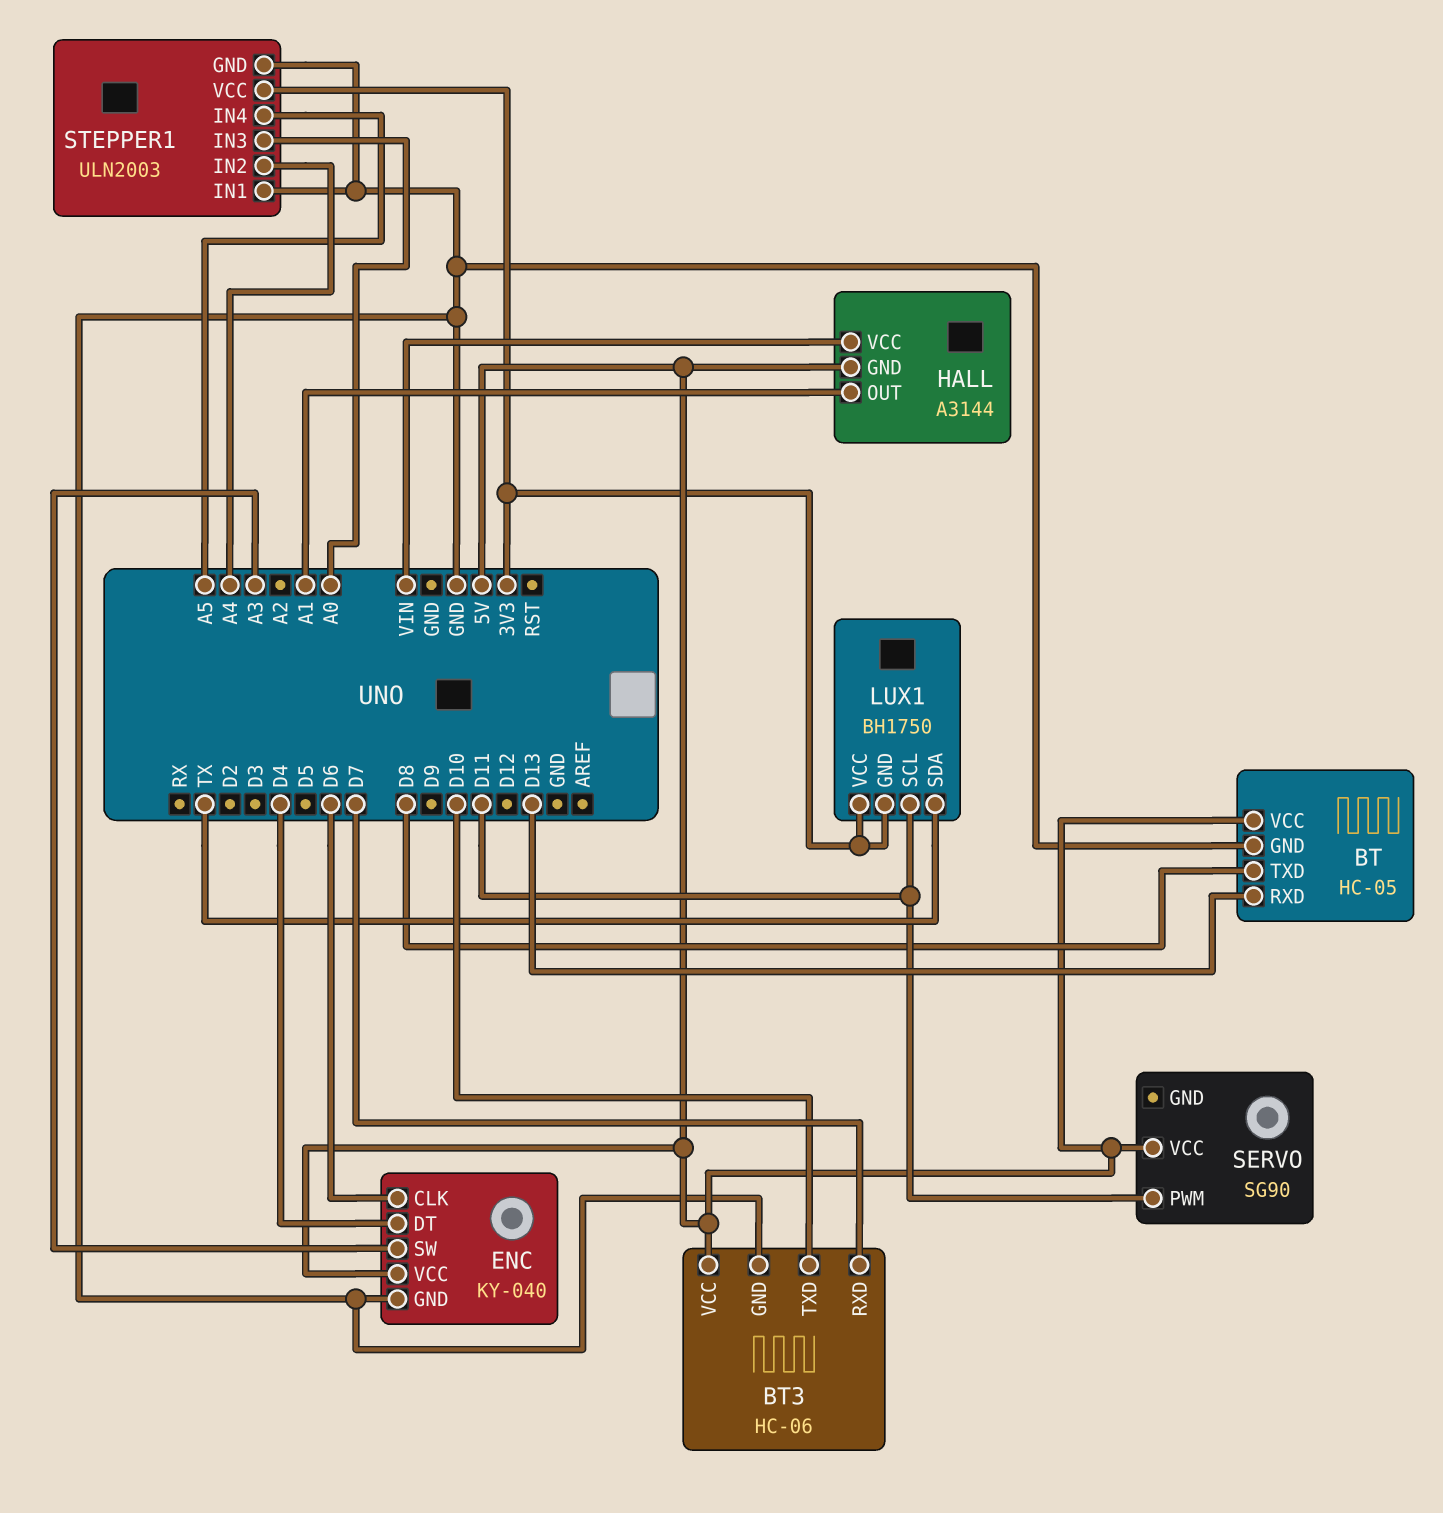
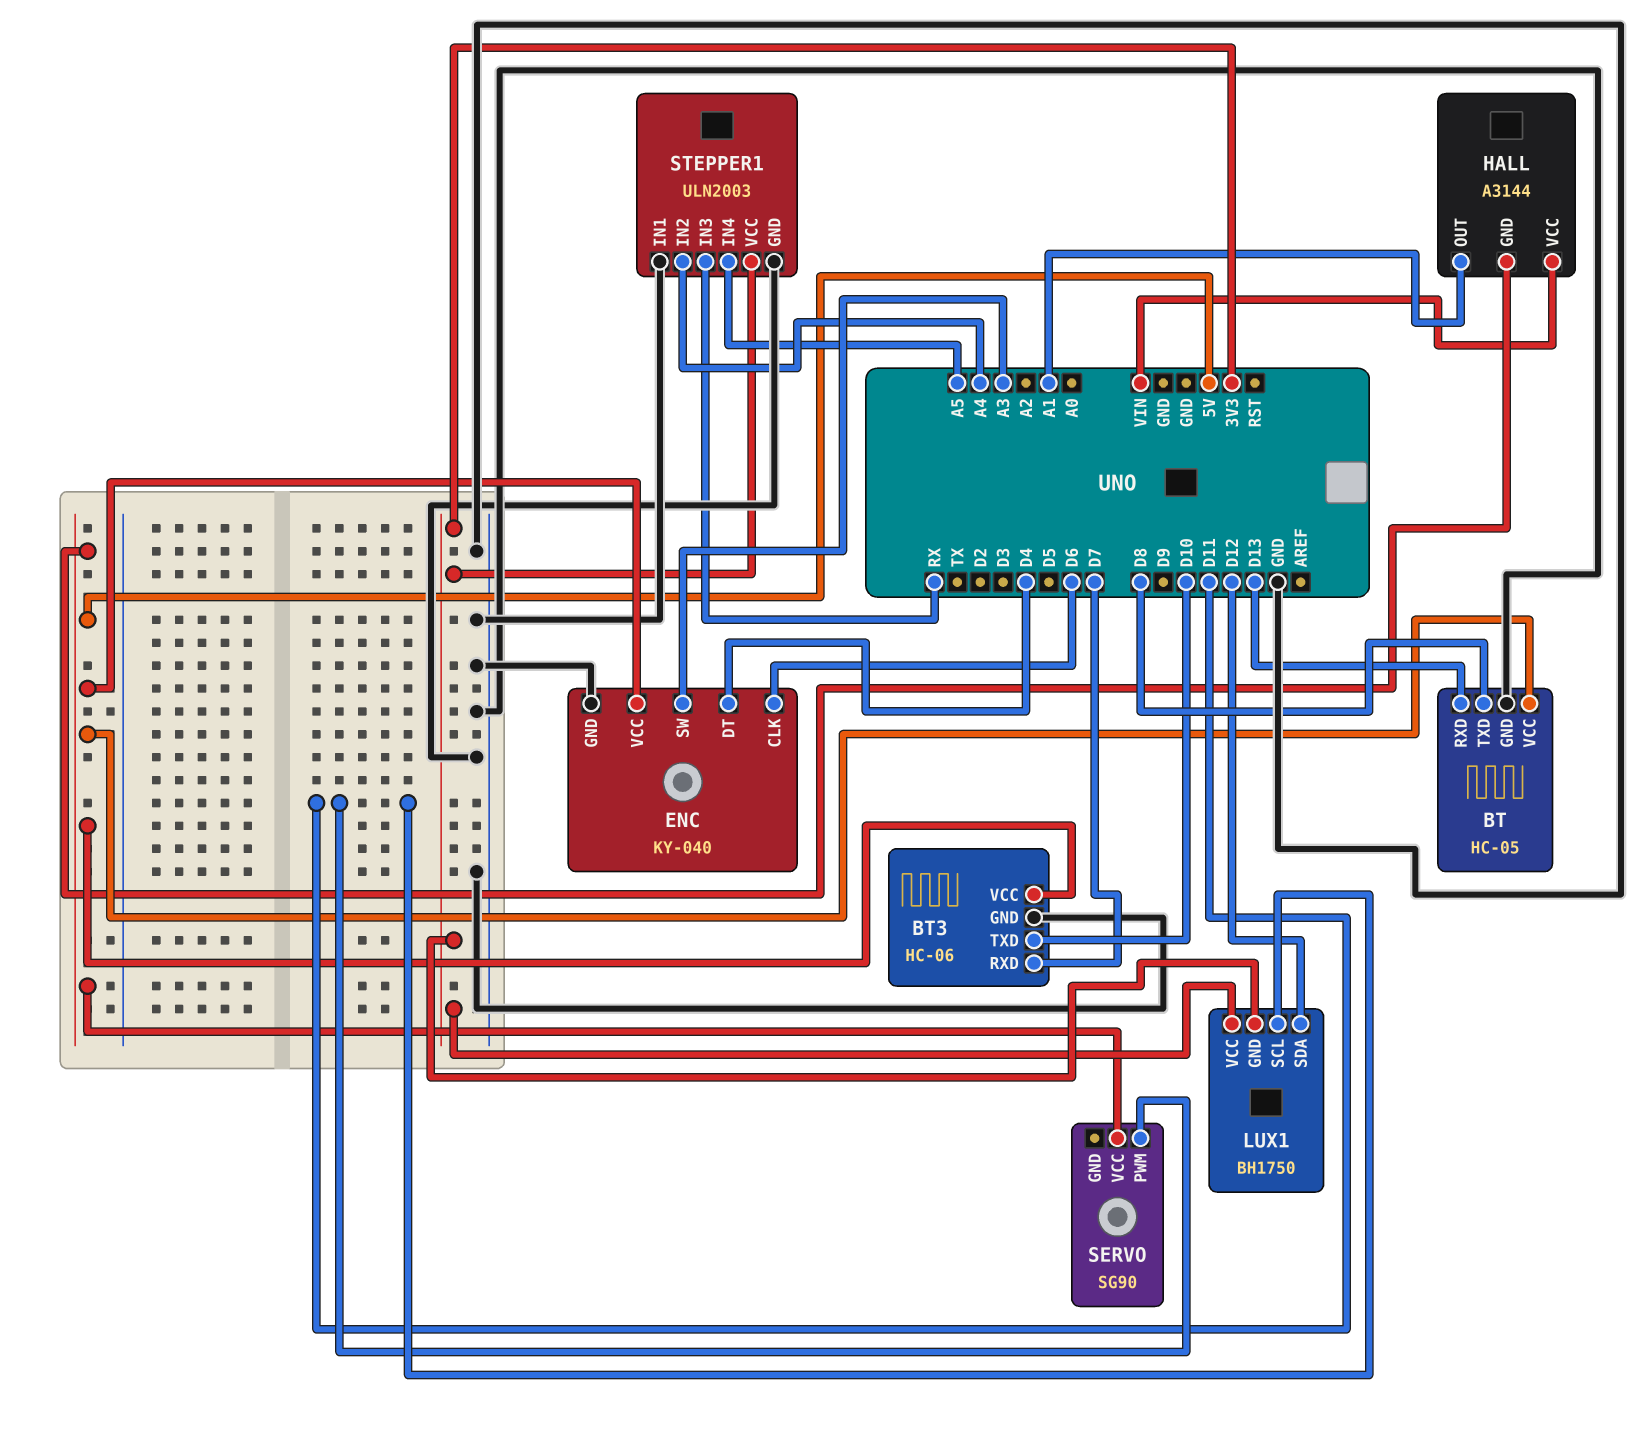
LUX1 pin SDA: TX -> D12
STEPPER1 pin IN3: A0 -> RX

